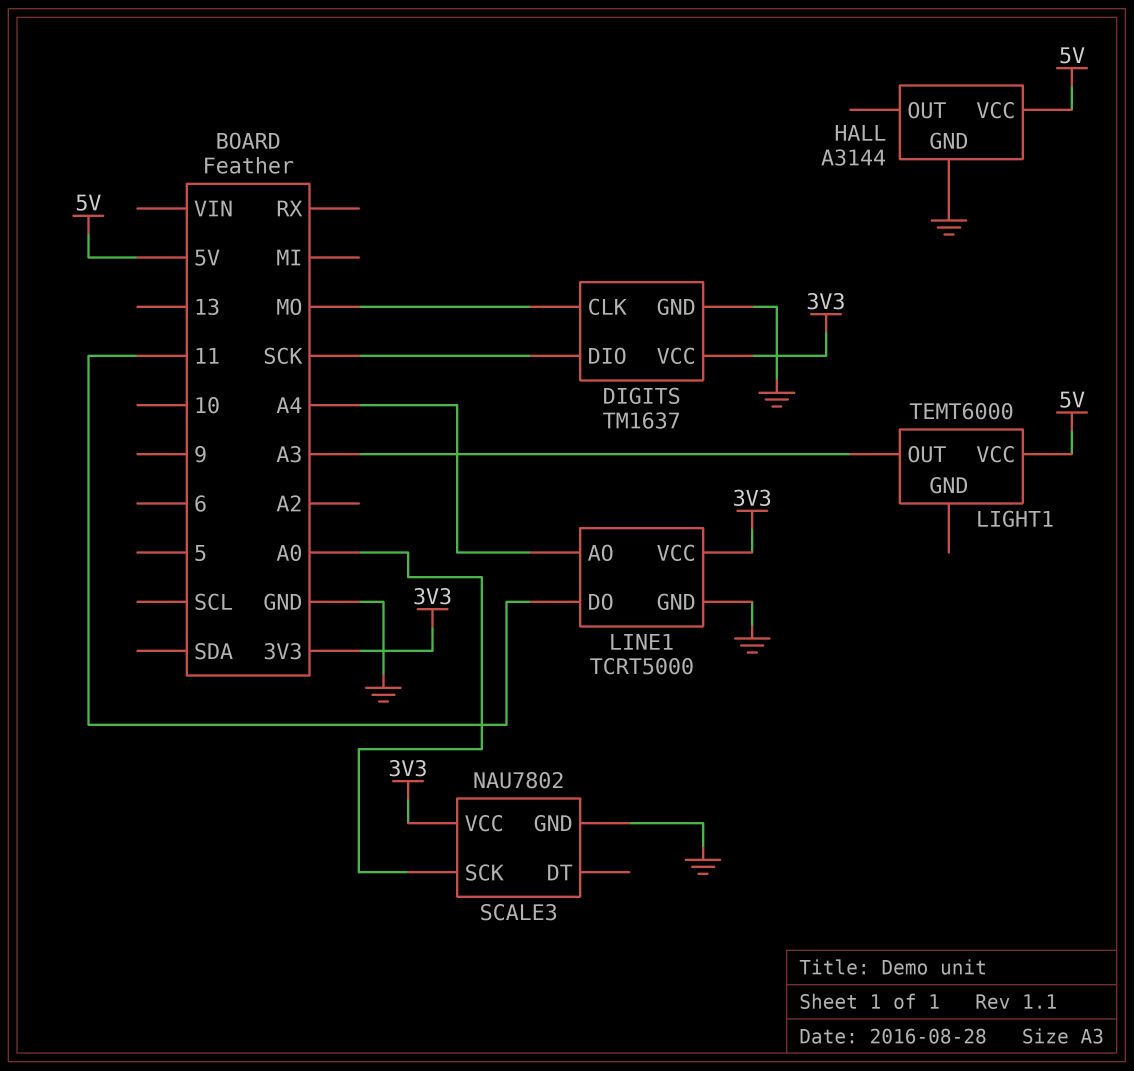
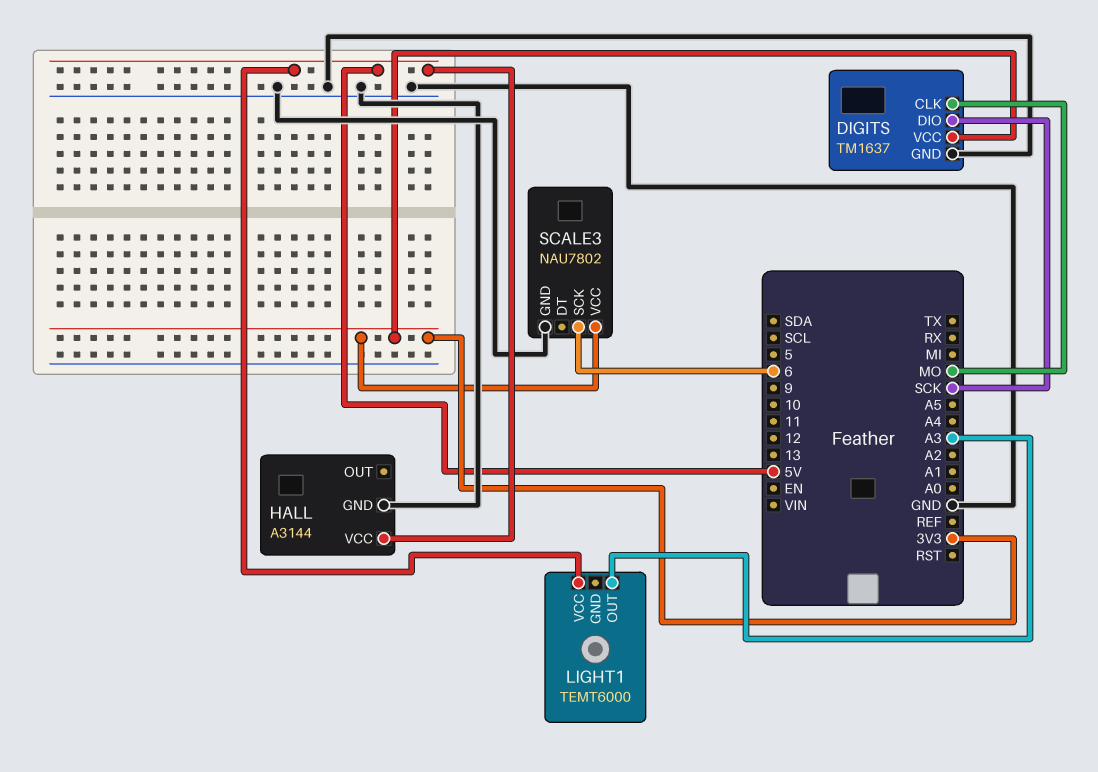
LINE1: TCRT5000 -> none
LINE1 pin AO: A4 -> none
LINE1 pin DO: 11 -> none
LINE1 pin GND: GND -> none
LINE1 pin VCC: 3V3 -> none
SCALE3 pin SCK: A0 -> 6

